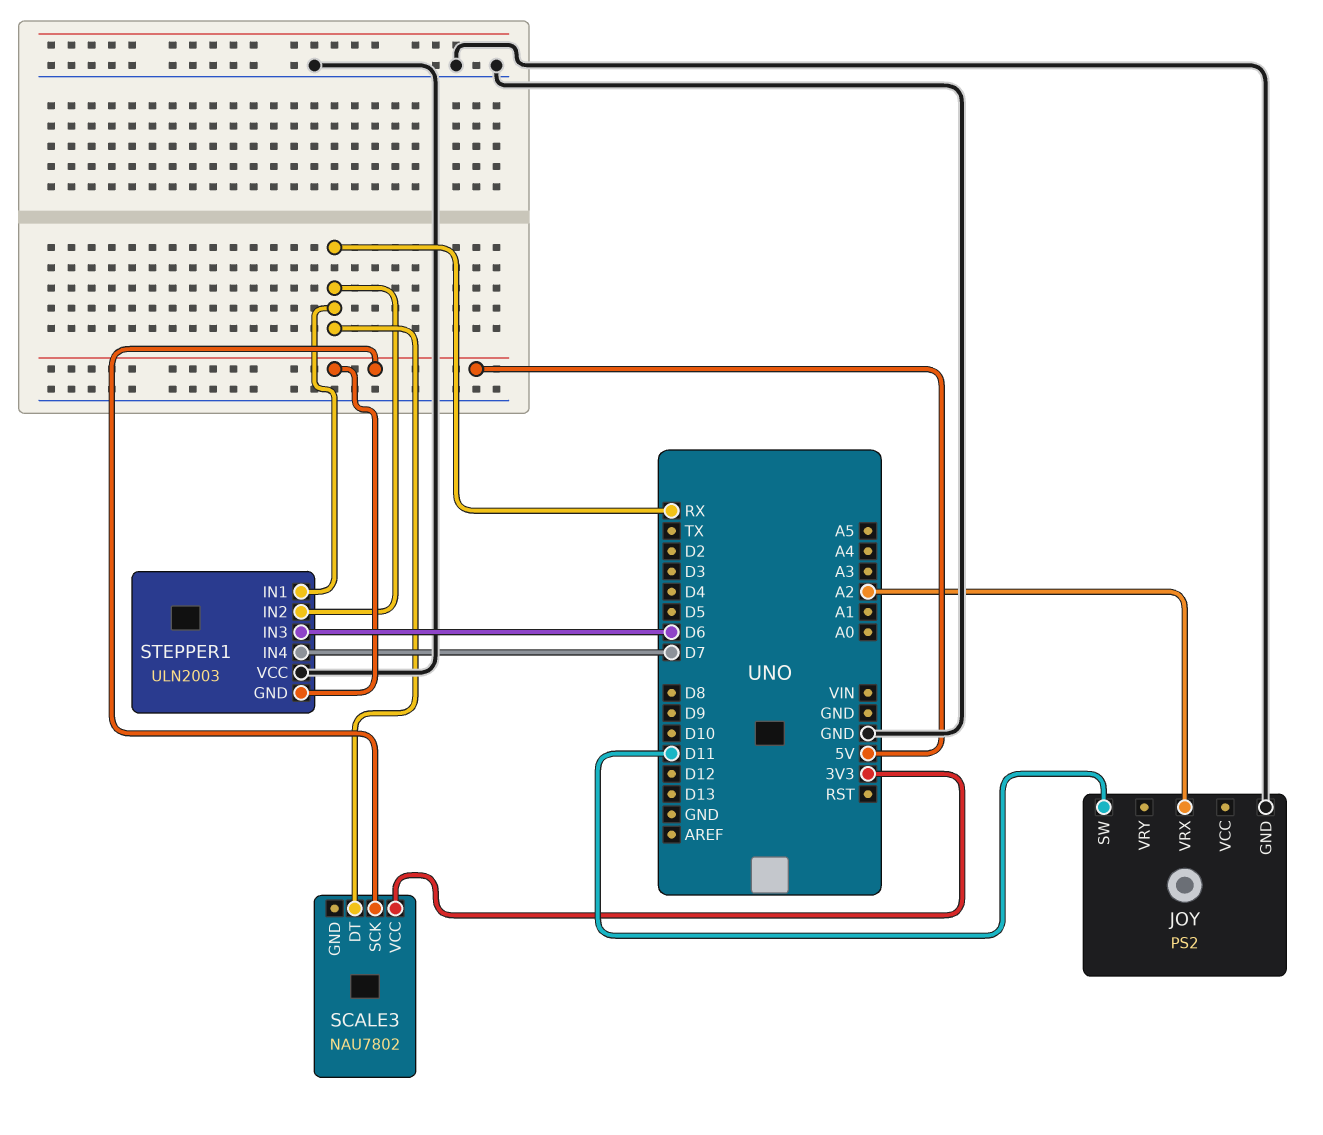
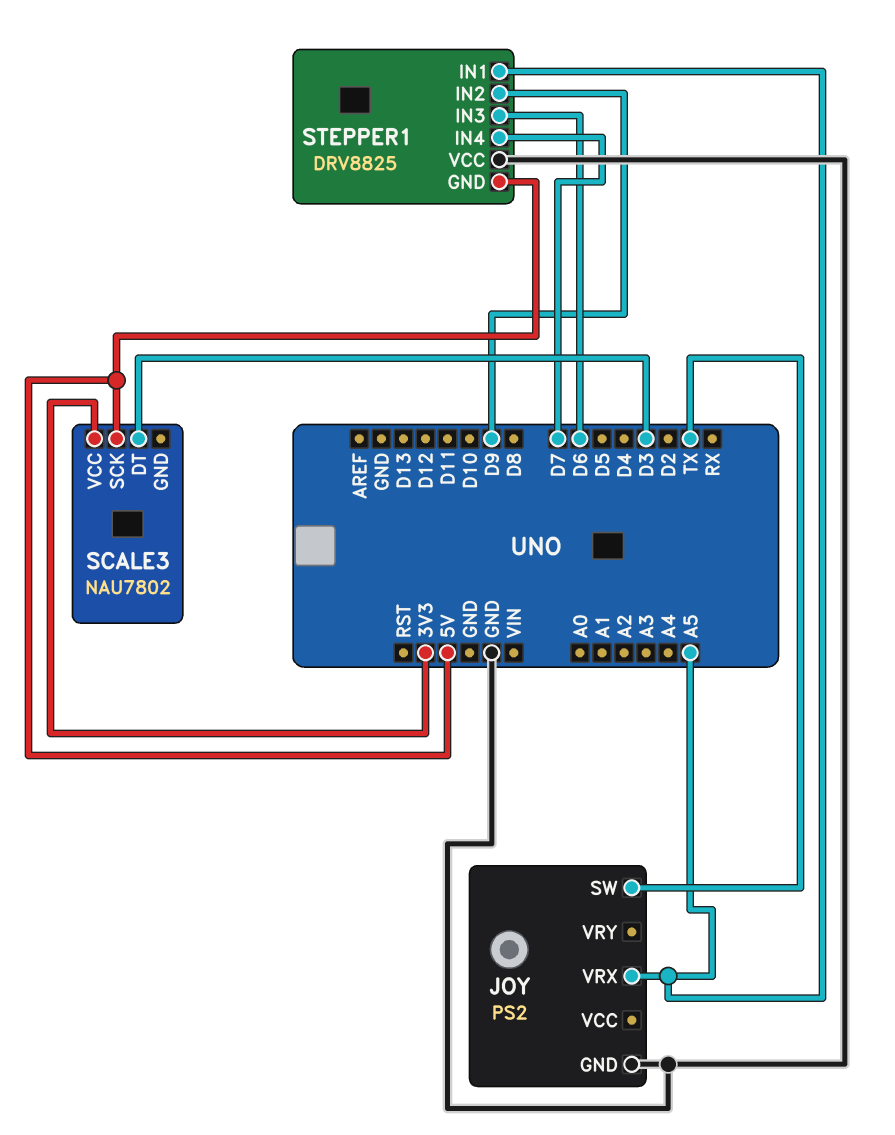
JOY pin SW: D11 -> TX
JOY pin VRX: A2 -> A5
SCALE3 pin DT: RX -> D3
STEPPER1: ULN2003 -> DRV8825
STEPPER1 pin IN1: RX -> A5
STEPPER1 pin IN2: RX -> D9

